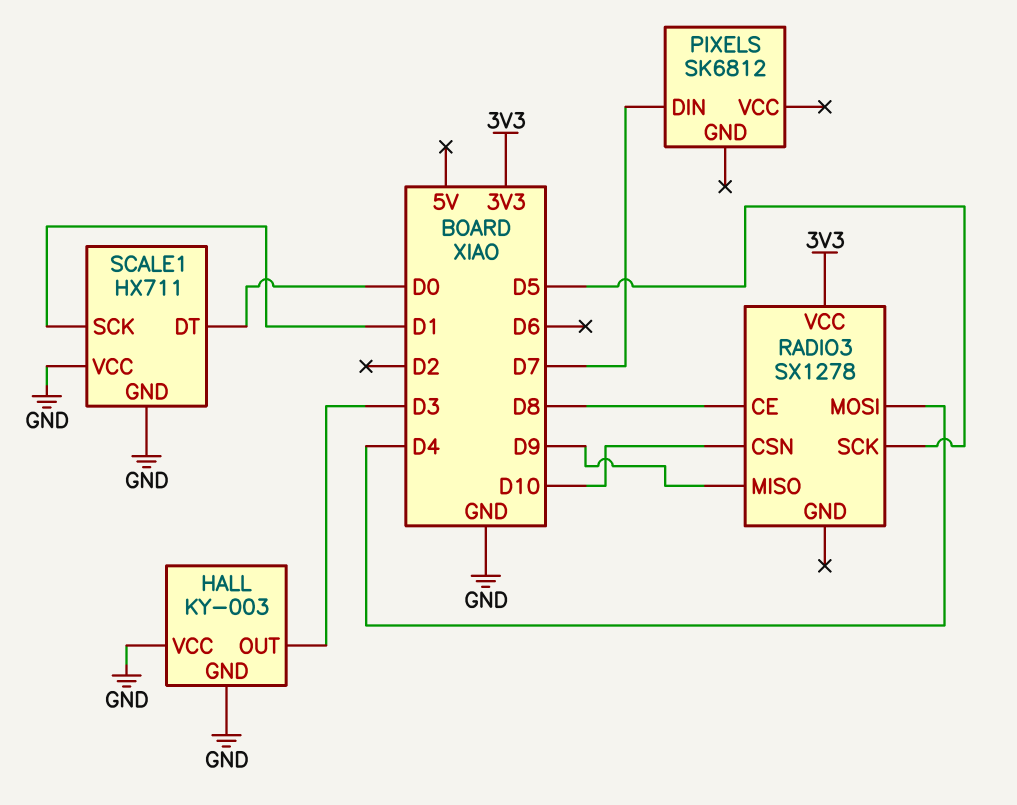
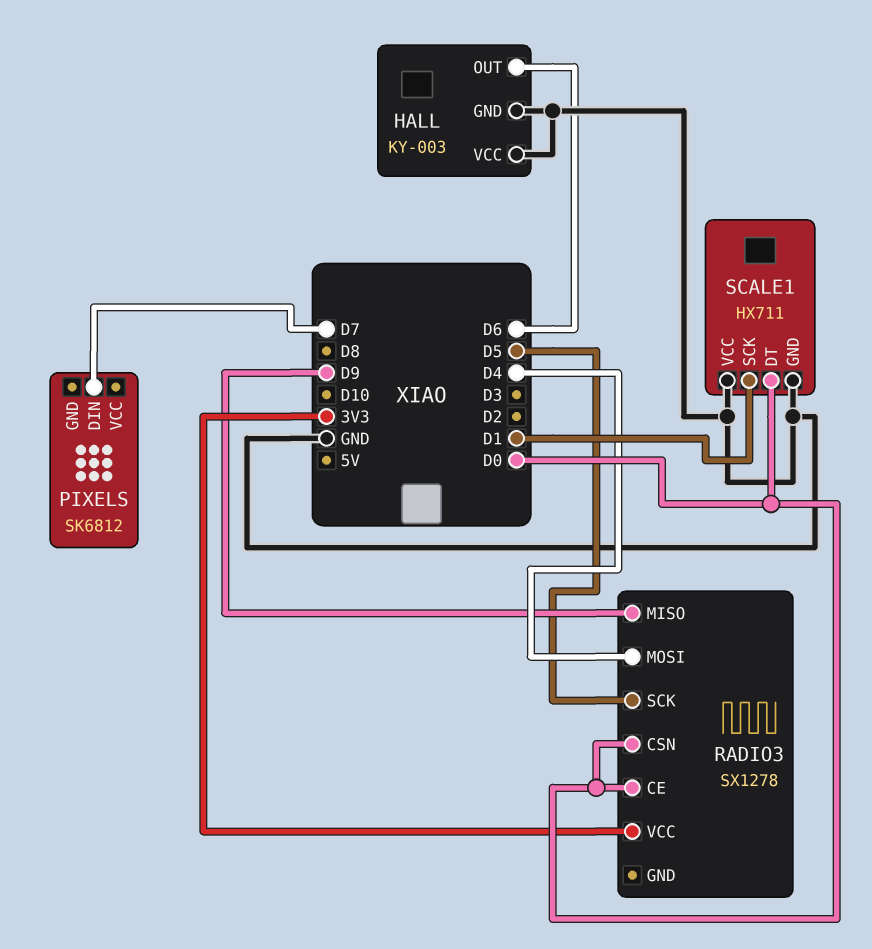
HALL pin OUT: D3 -> D6
RADIO3 pin CE: D8 -> D0
RADIO3 pin CSN: D10 -> D0

